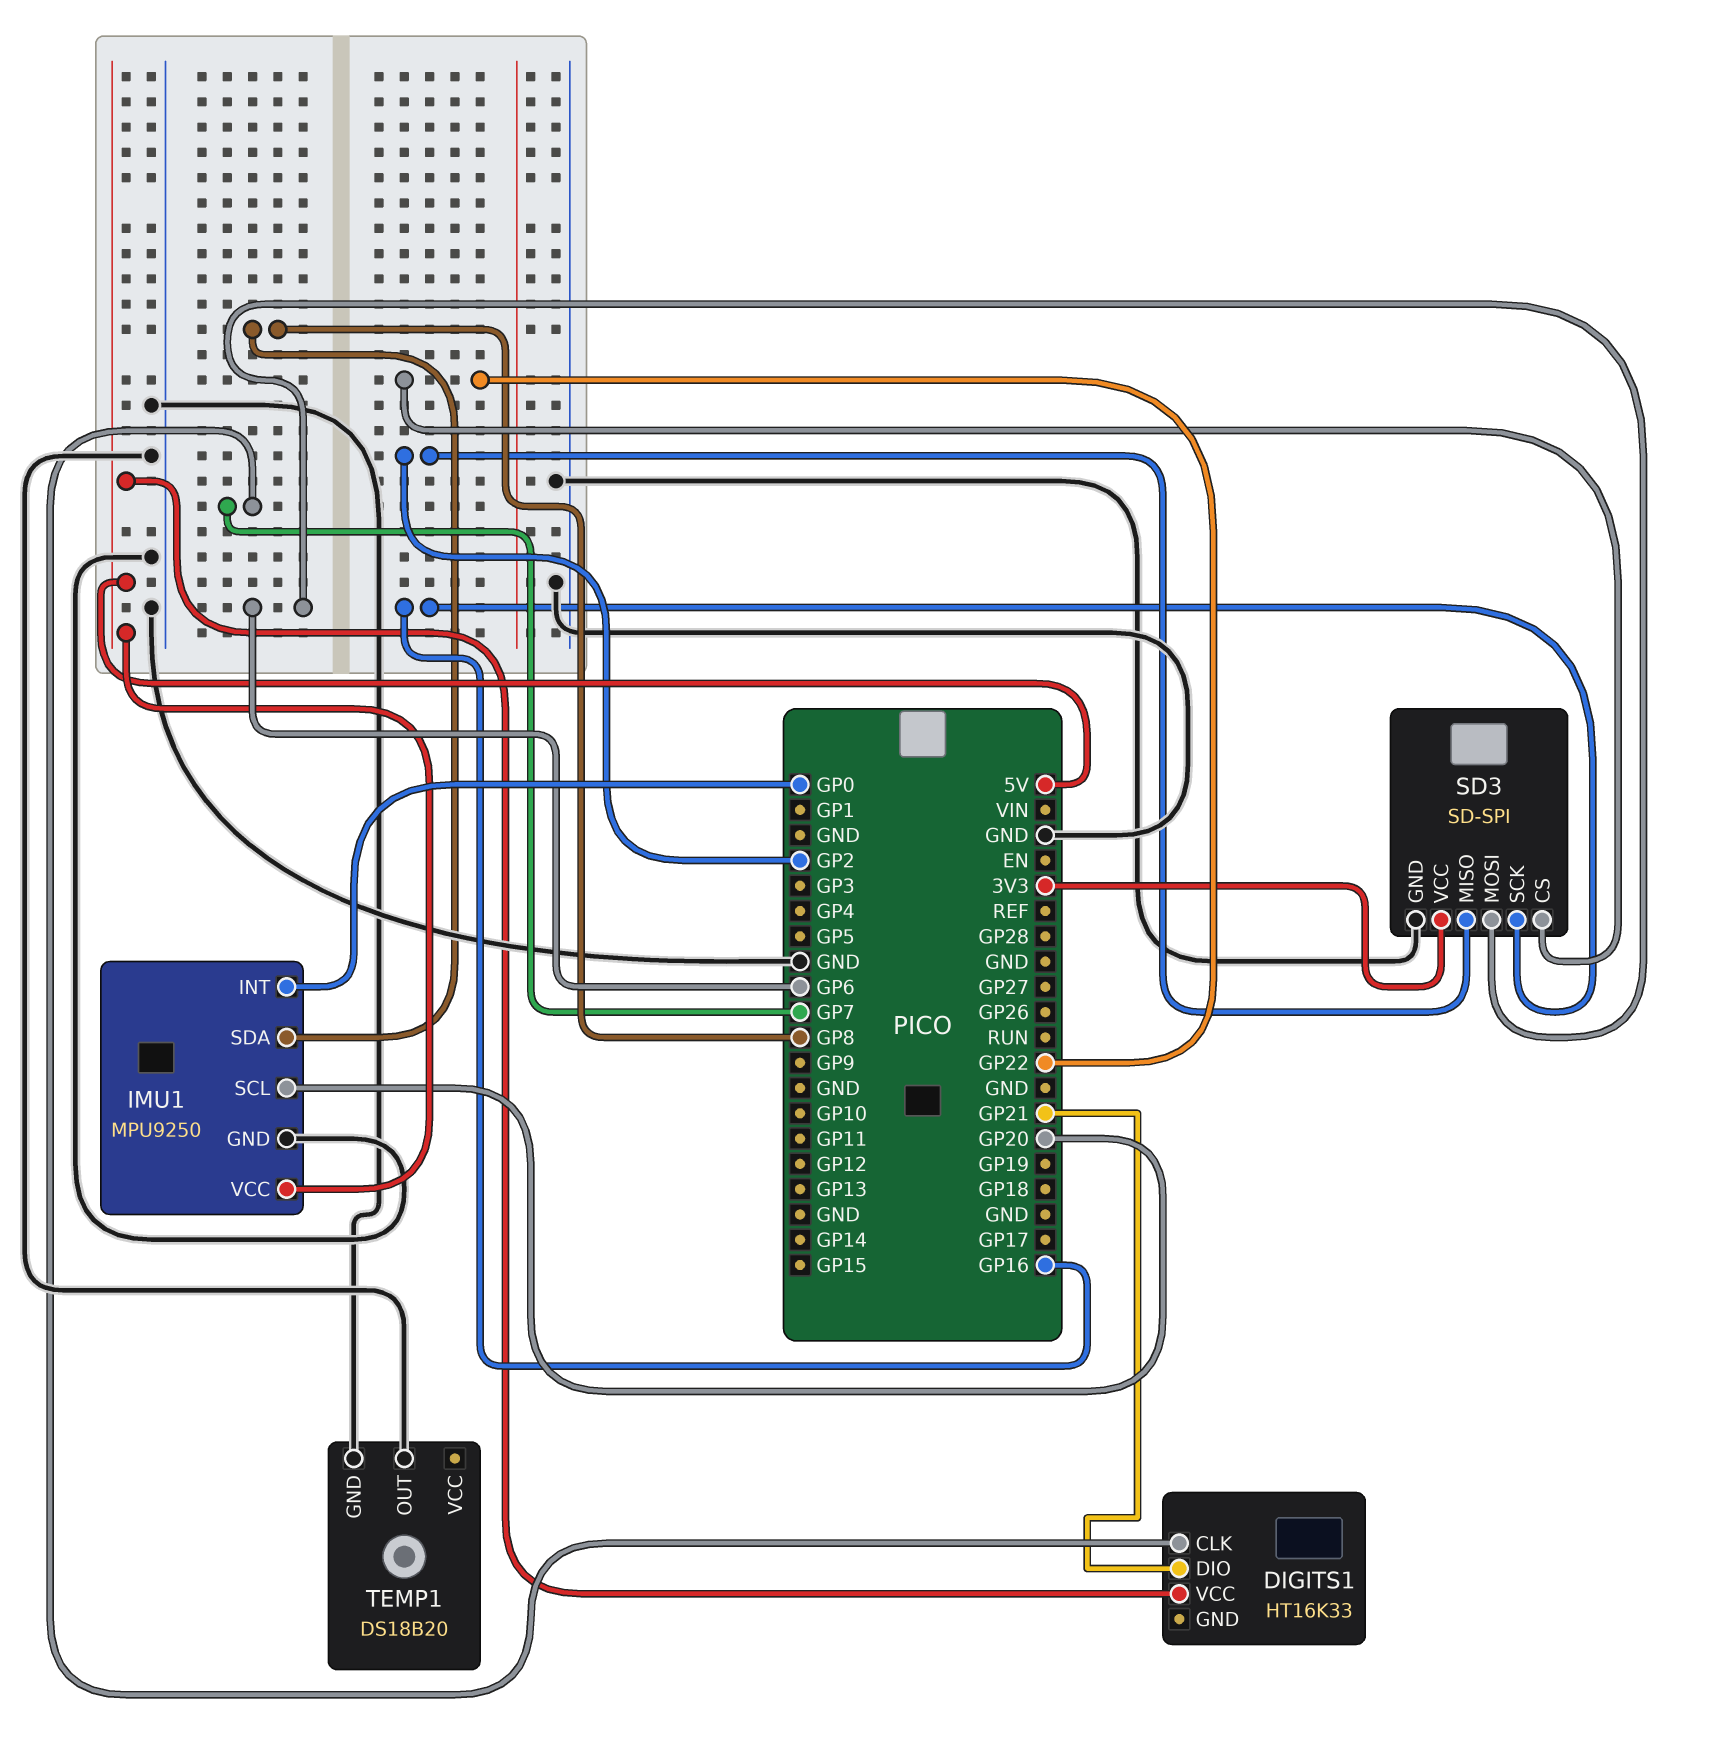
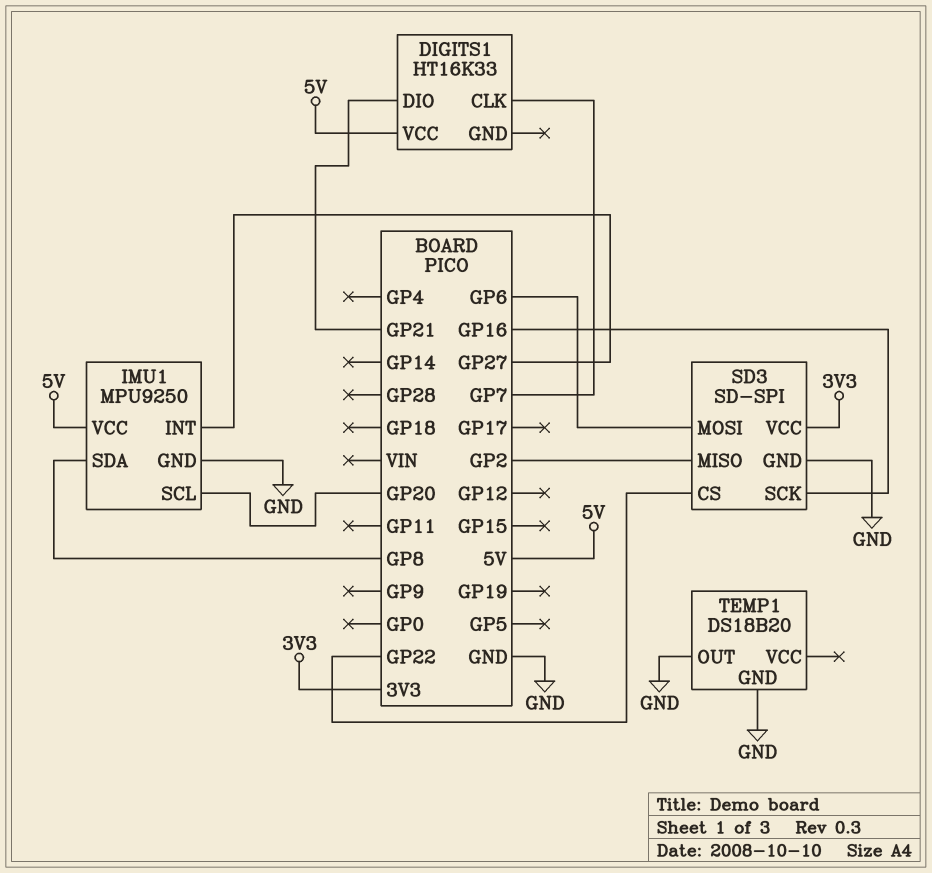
IMU1 pin INT: GP0 -> GP27

